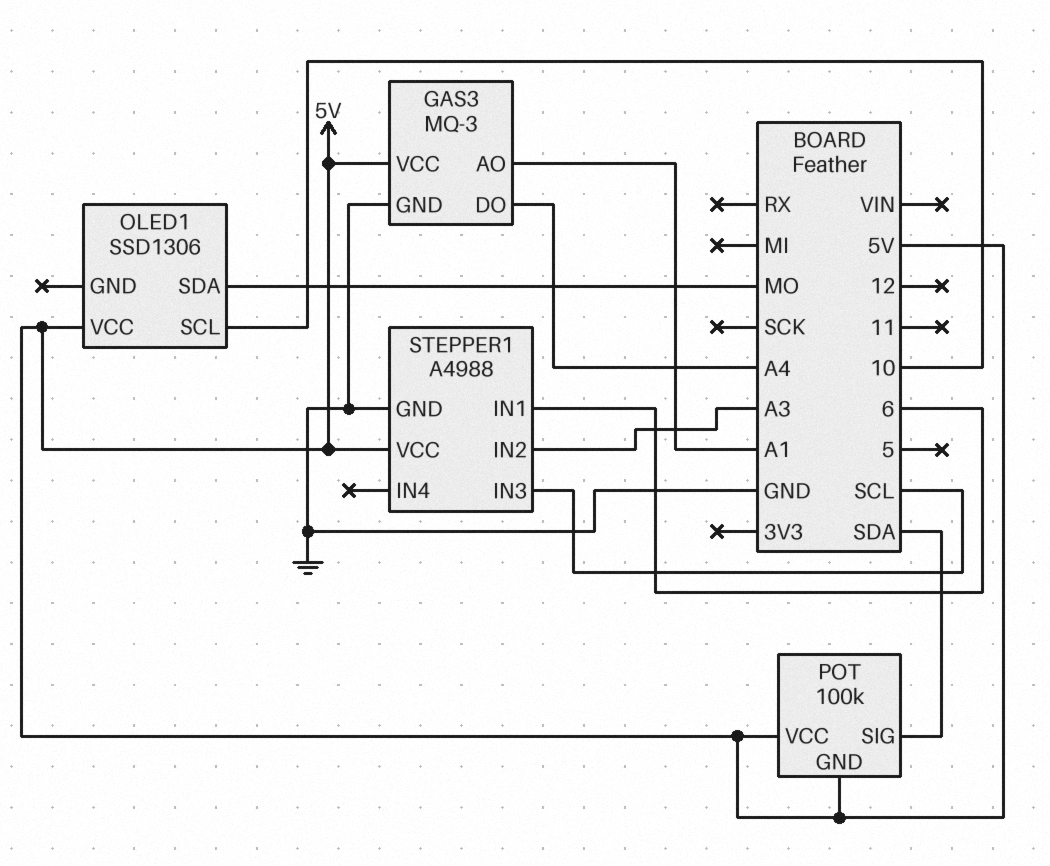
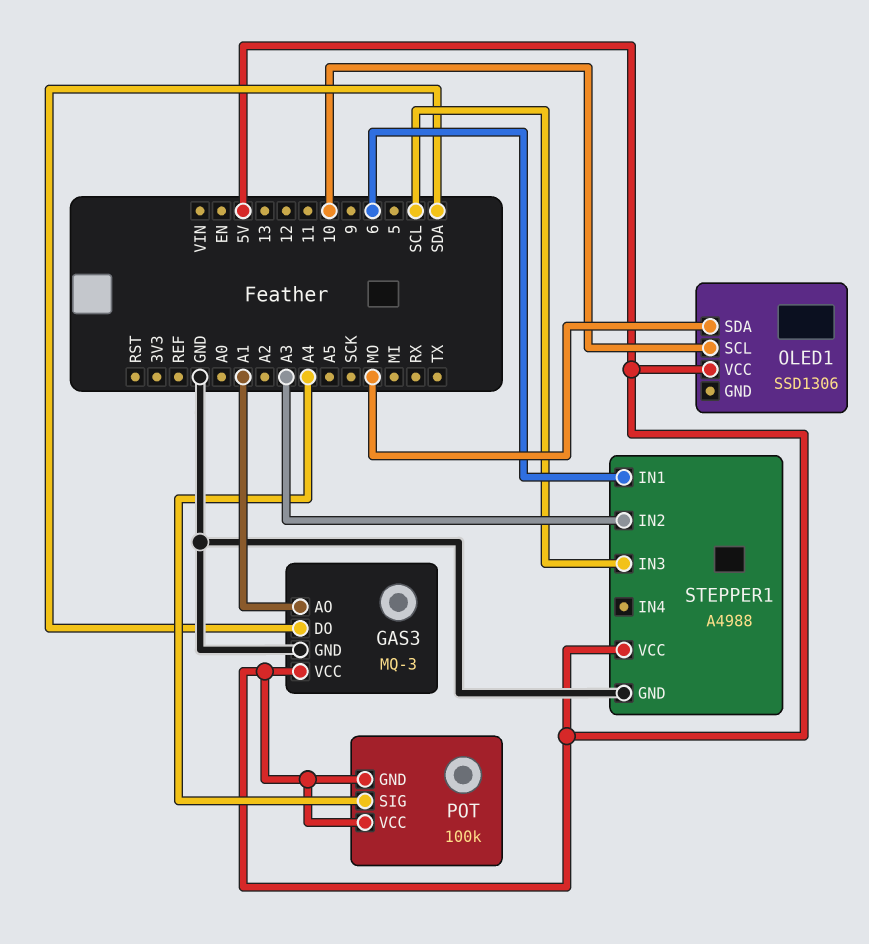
GAS3 pin DO: A4 -> SDA
POT pin SIG: SDA -> A4

